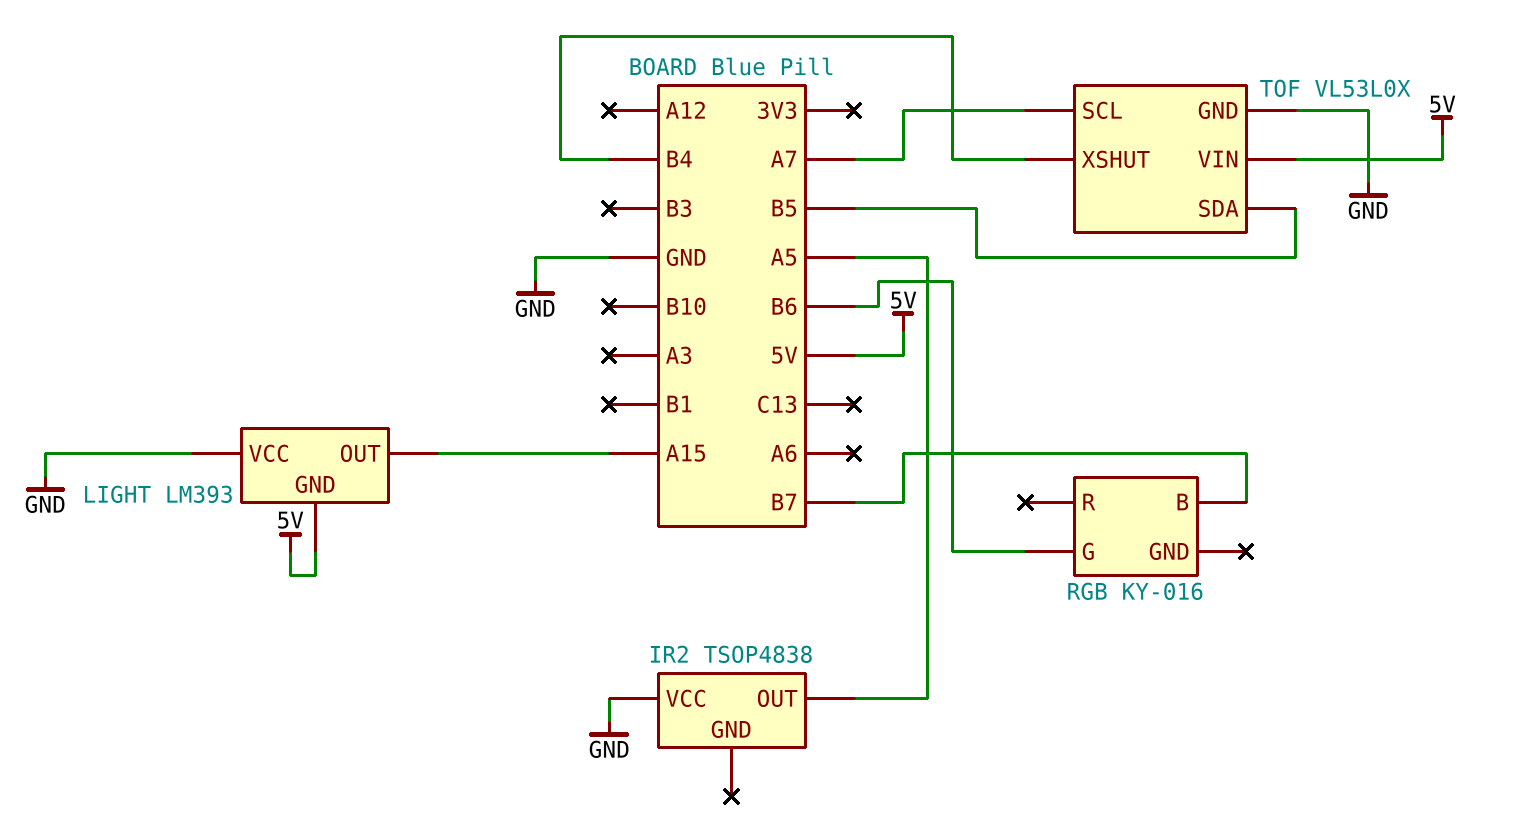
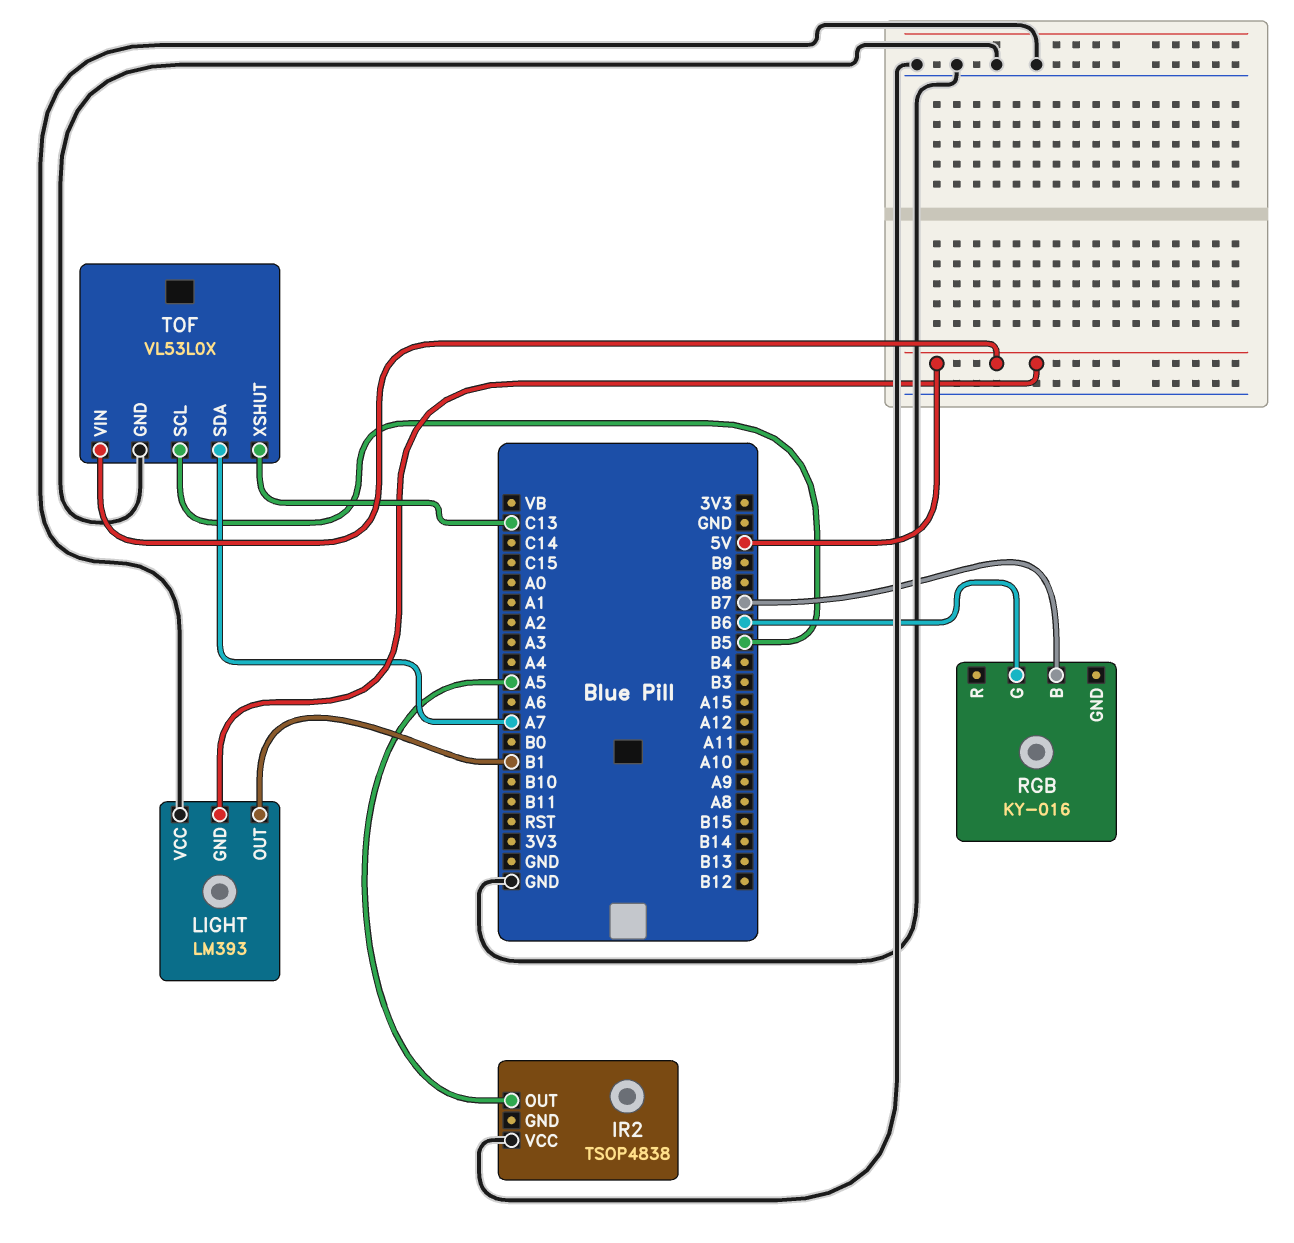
LIGHT pin OUT: A15 -> B1
TOF pin SCL: A7 -> B5
TOF pin SDA: B5 -> A7
TOF pin XSHUT: B4 -> C13

